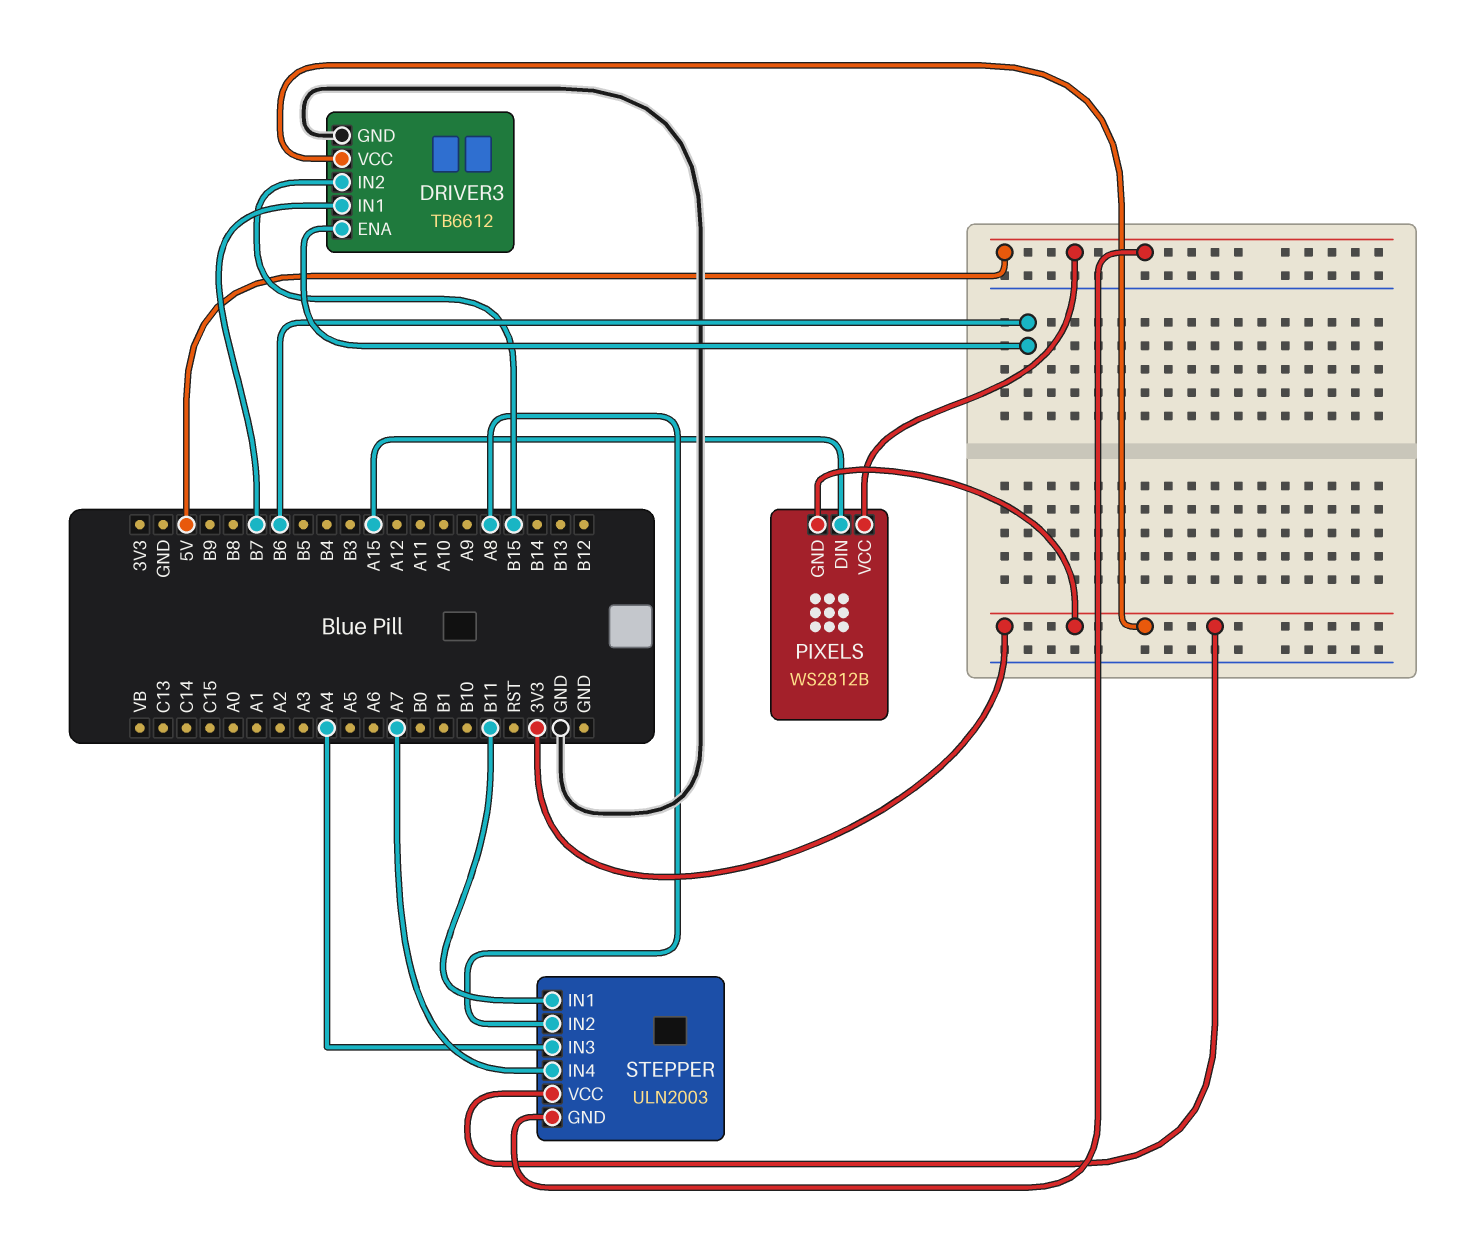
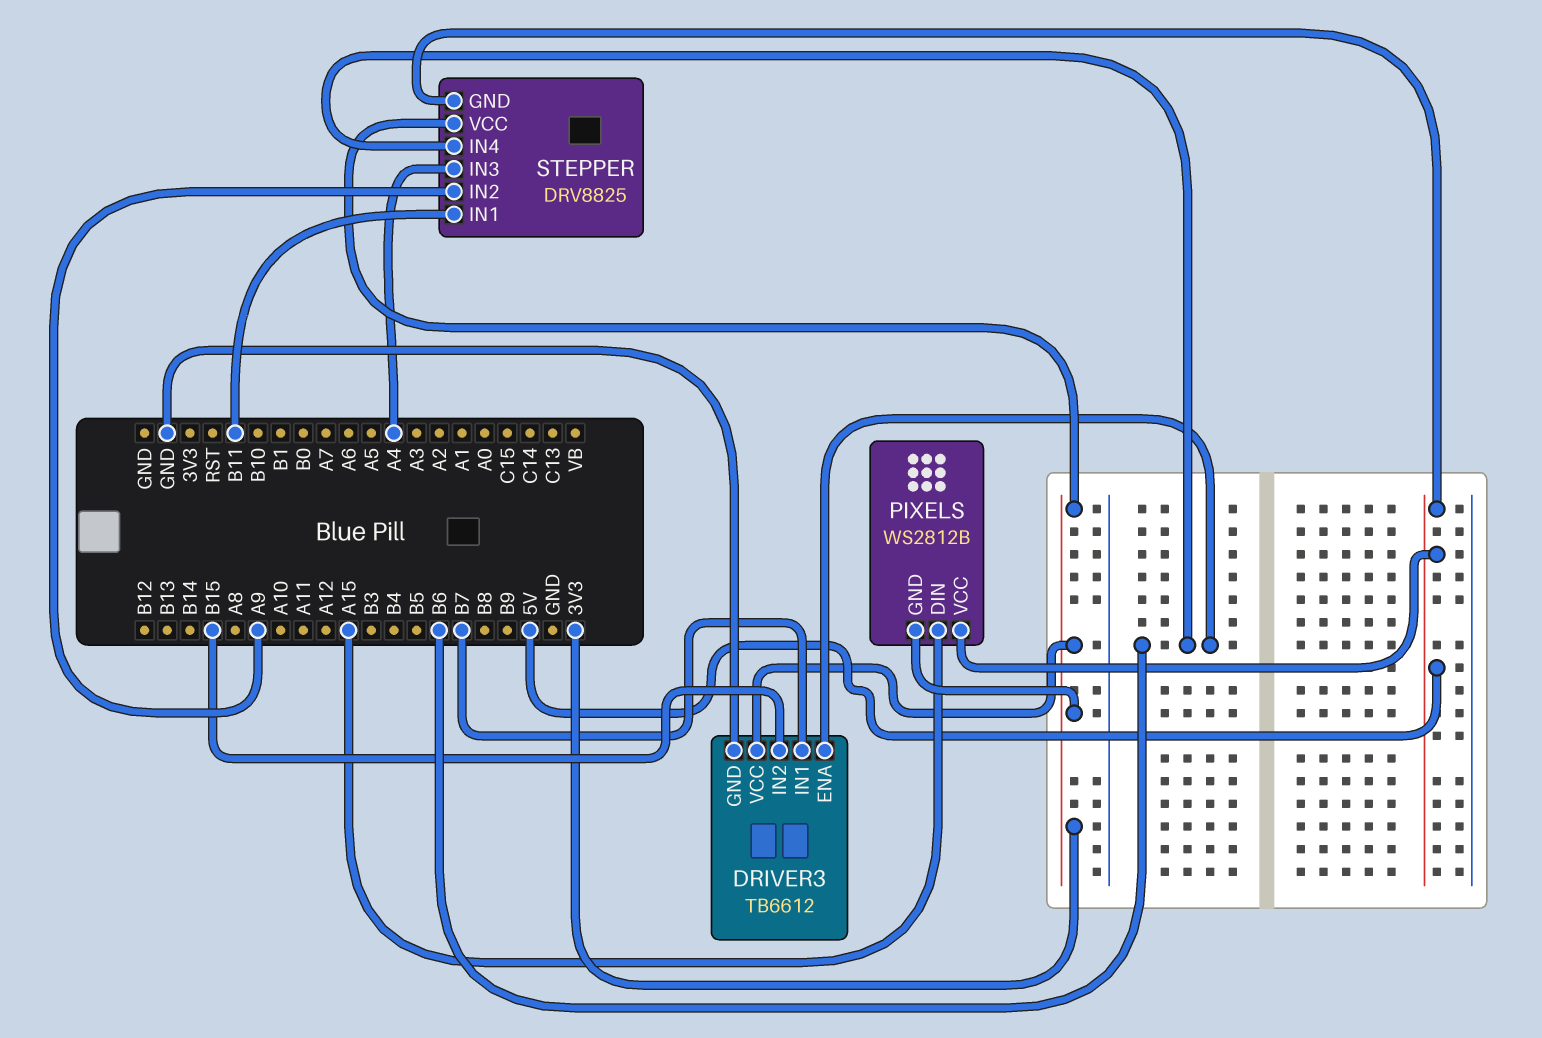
STEPPER: ULN2003 -> DRV8825
STEPPER pin IN2: A8 -> A9
STEPPER pin IN4: A7 -> B6

